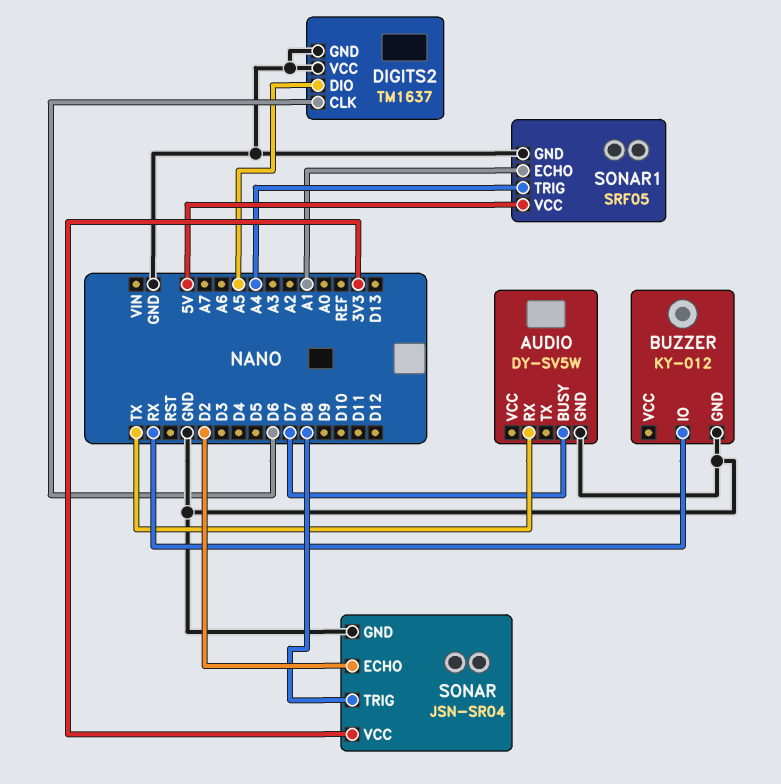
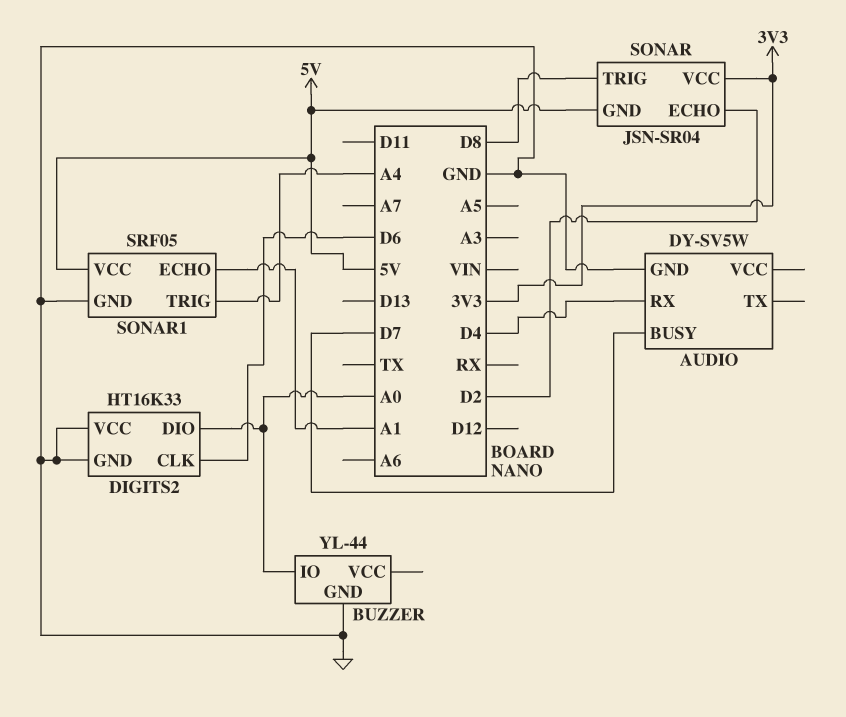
AUDIO pin RX: TX -> D4
BUZZER: KY-012 -> YL-44
BUZZER pin IO: RX -> A0
DIGITS2: TM1637 -> HT16K33
DIGITS2 pin DIO: A5 -> A0
SONAR pin GND: GND -> 5V

